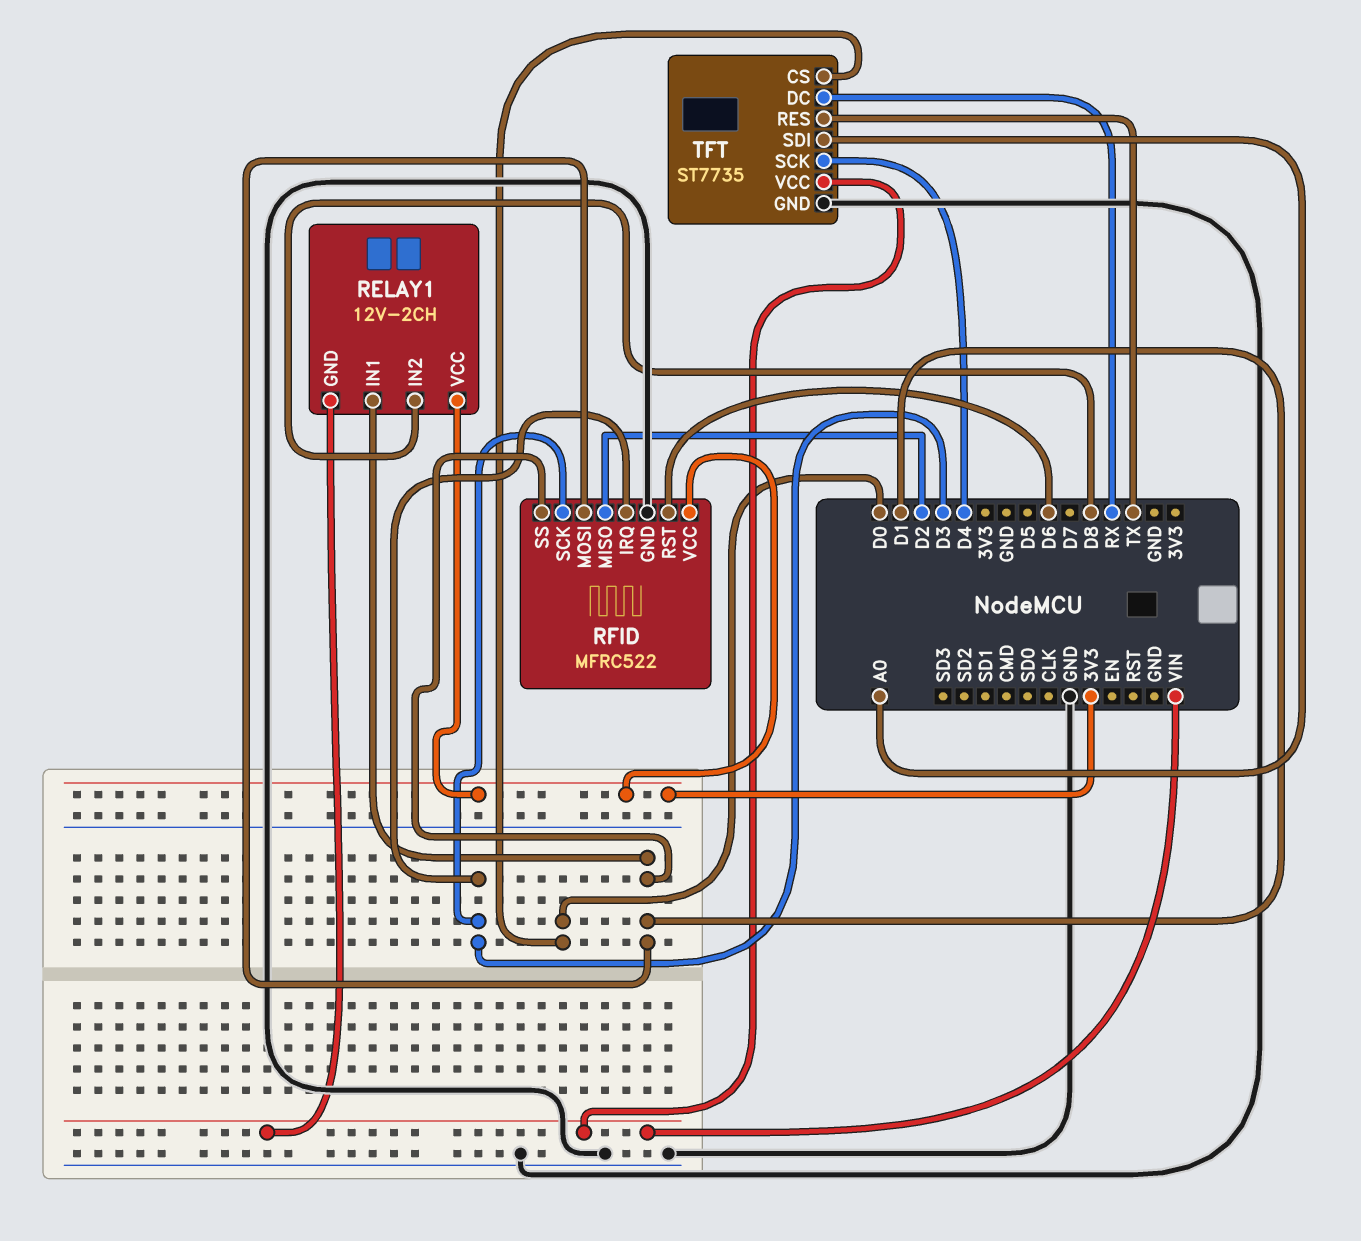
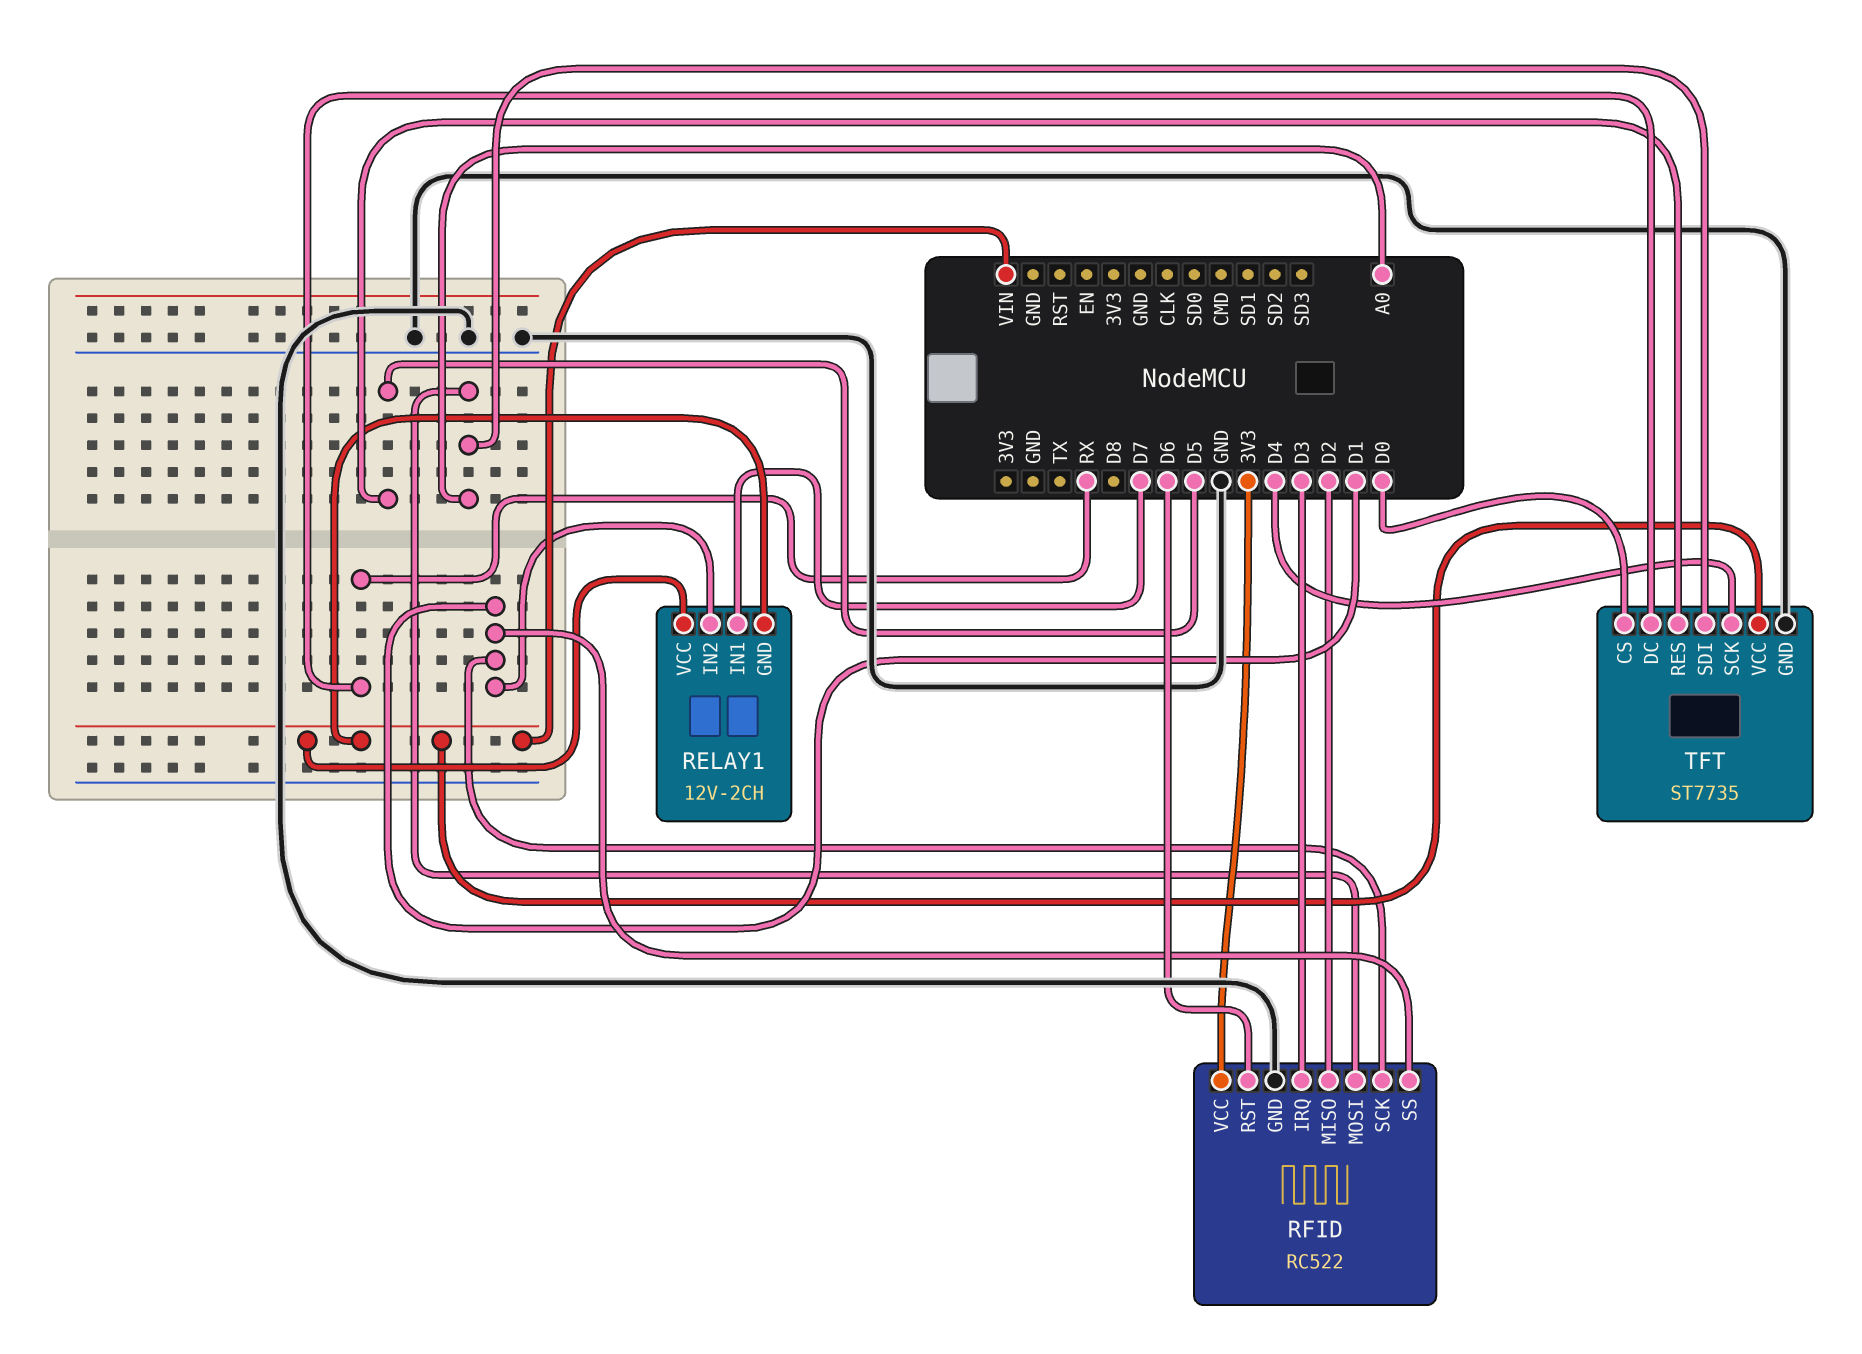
RELAY1 pin IN1: D1 -> D7
RELAY1 pin IN2: D8 -> D1
RELAY1 pin VCC: 3V3 -> VIN
RFID: MFRC522 -> RC522
RFID pin MOSI: D1 -> A0
RFID pin SCK: D3 -> D1
TFT pin RES: TX -> D5

